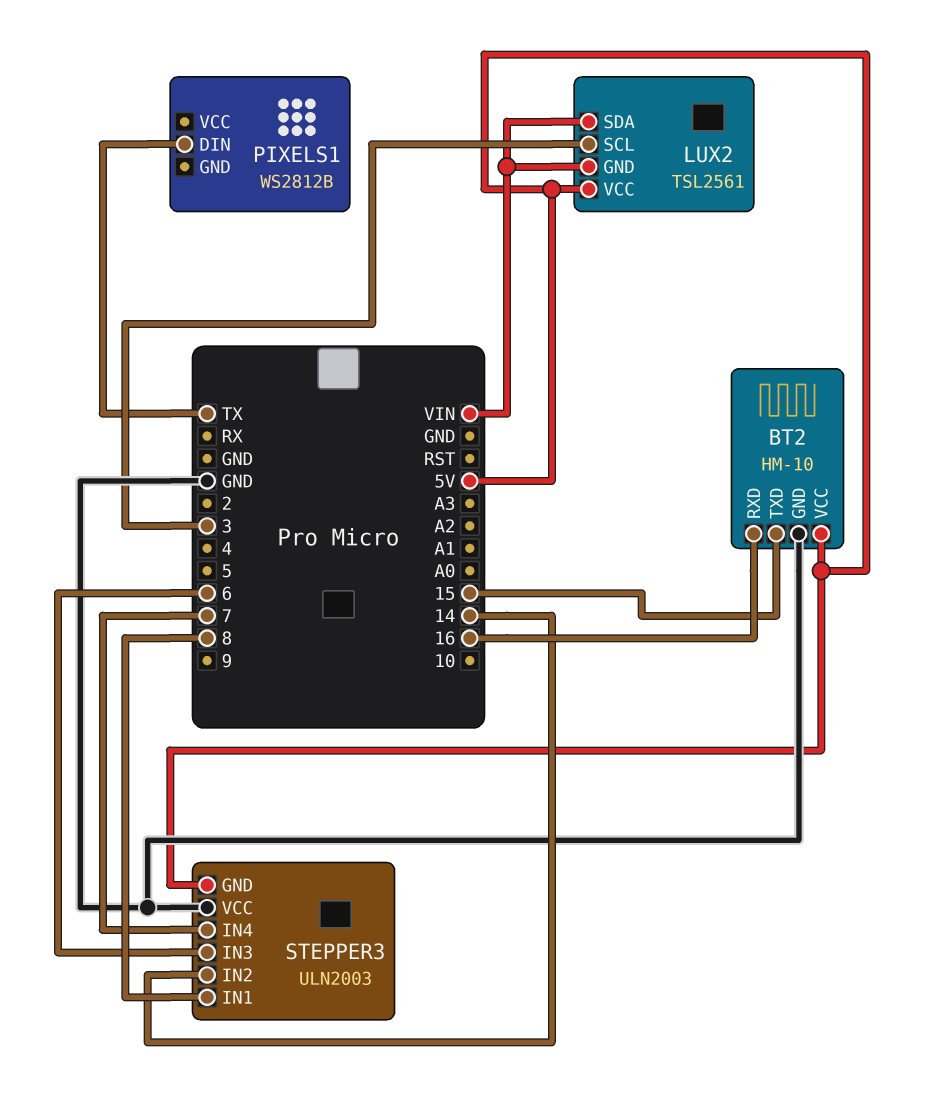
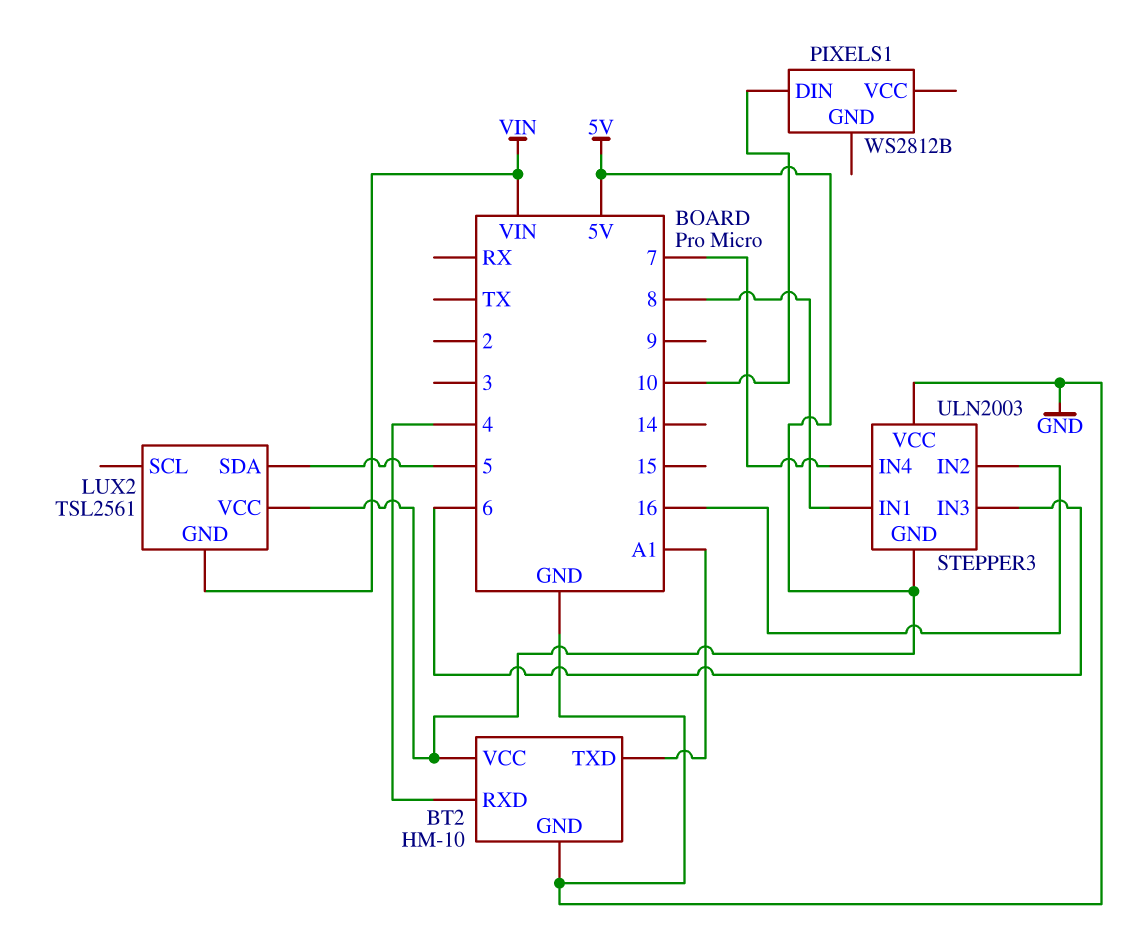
BT2 pin RXD: 16 -> 4
BT2 pin TXD: 15 -> A1
LUX2 pin SCL: 3 -> none
LUX2 pin SDA: VIN -> 5
PIXELS1 pin DIN: TX -> 10
STEPPER3 pin IN2: 14 -> 16

